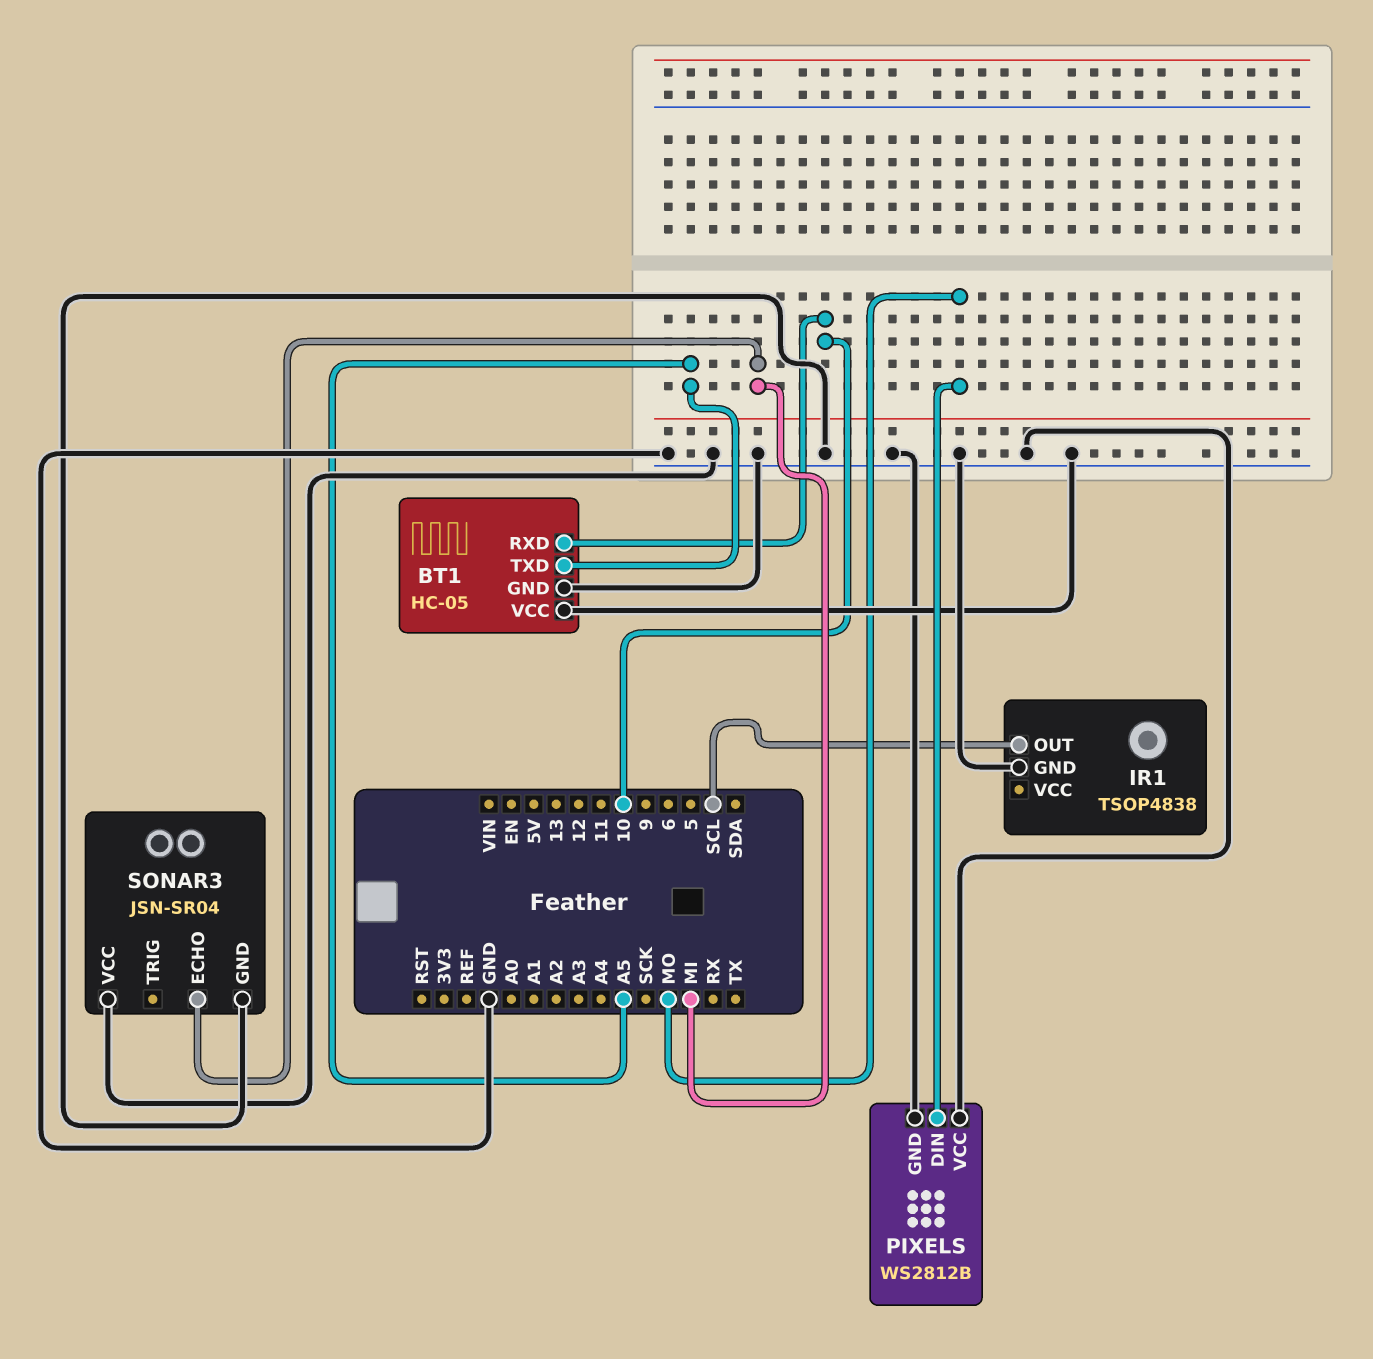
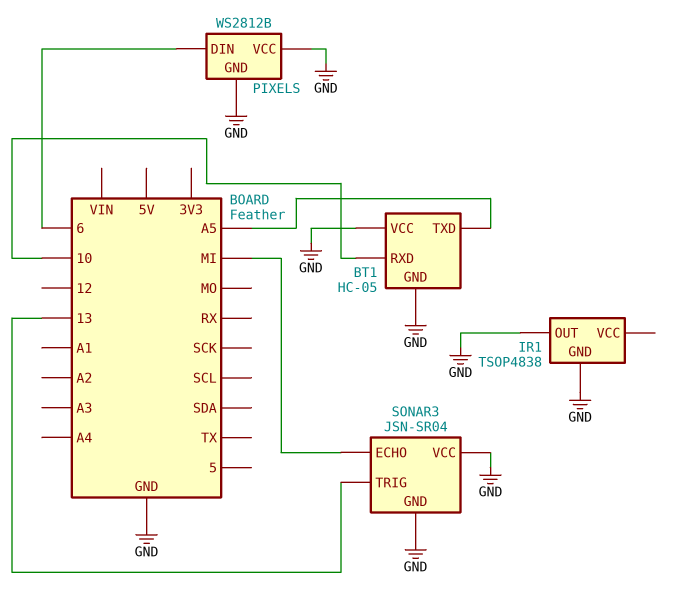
IR1 pin OUT: SCL -> GND
PIXELS pin DIN: MO -> 6
SONAR3 pin TRIG: none -> 13

